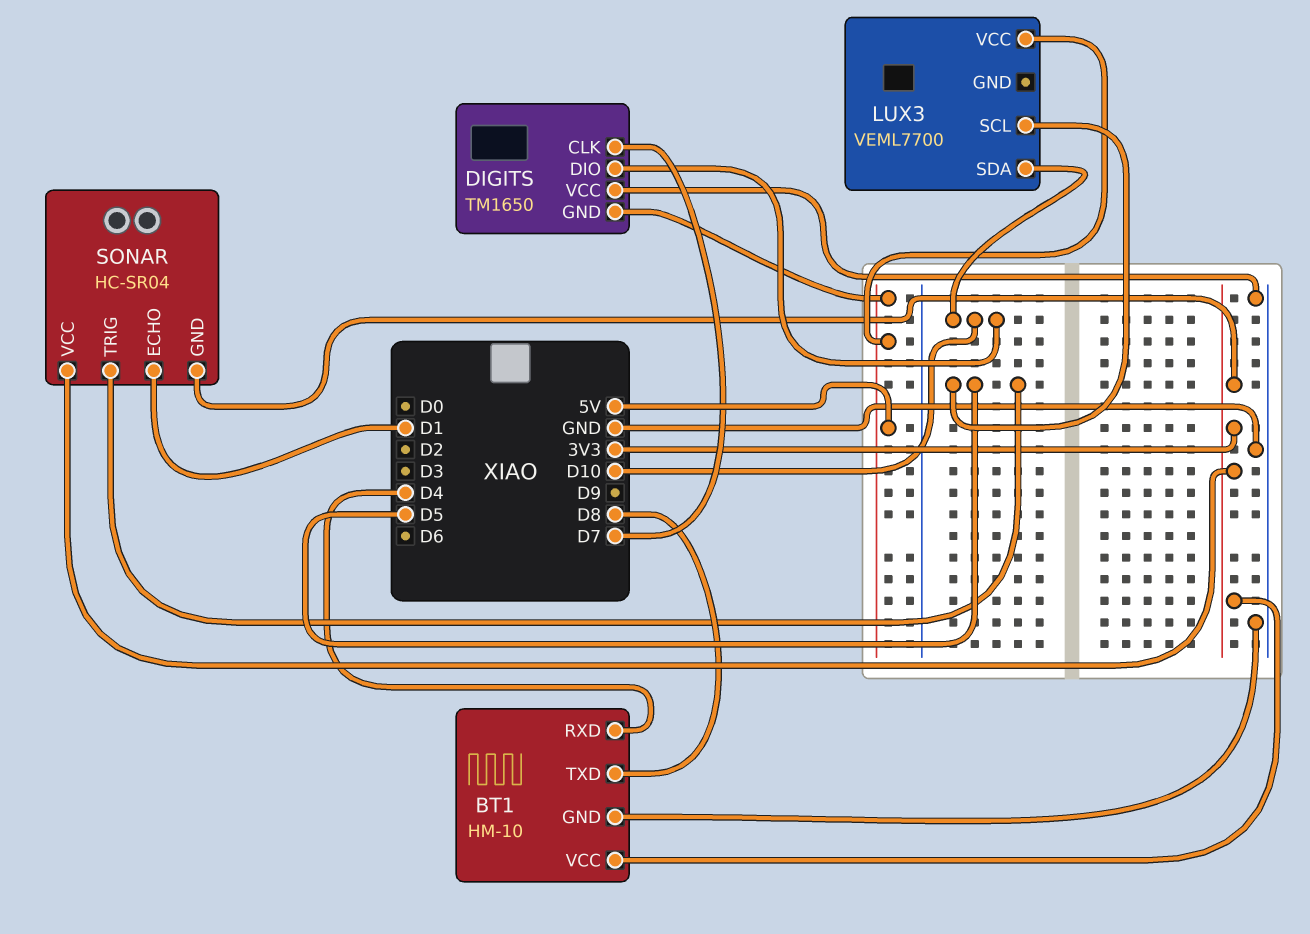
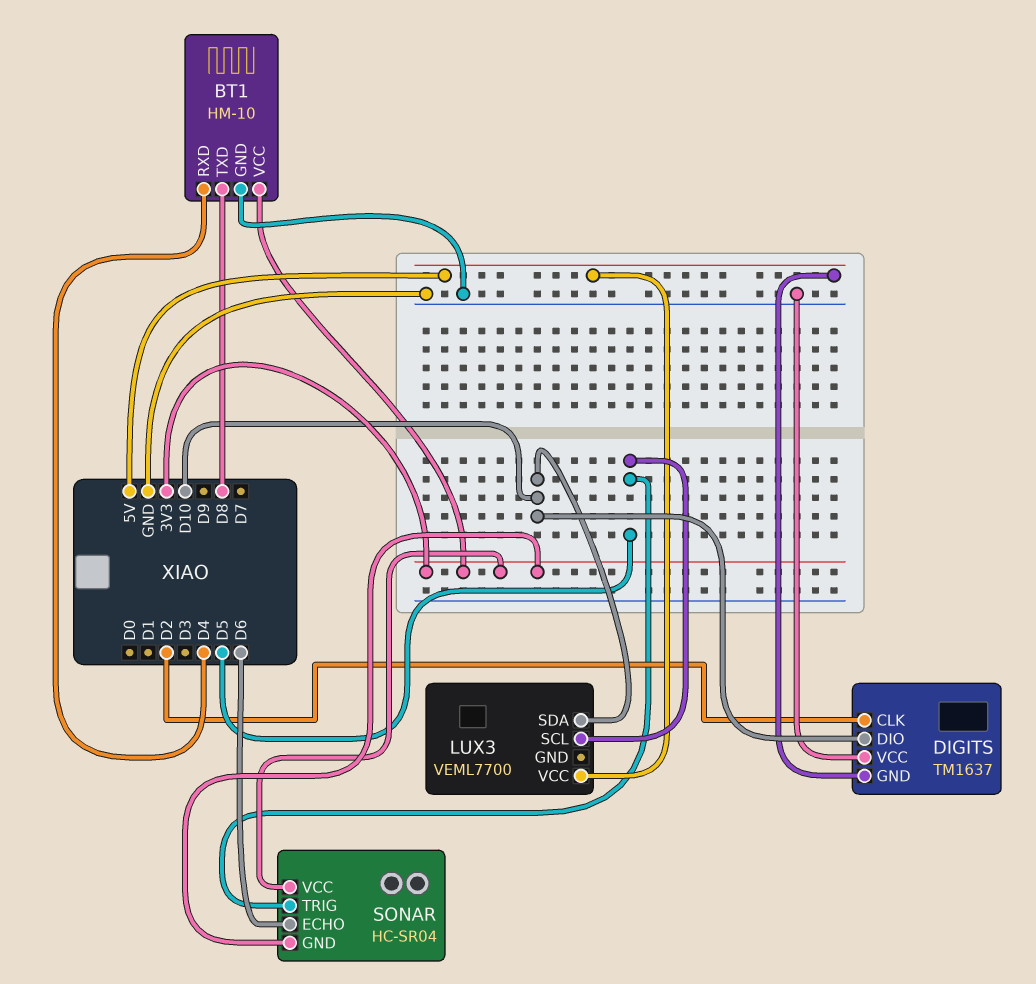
DIGITS: TM1650 -> TM1637
DIGITS pin CLK: D7 -> D2
SONAR pin ECHO: D1 -> D6

